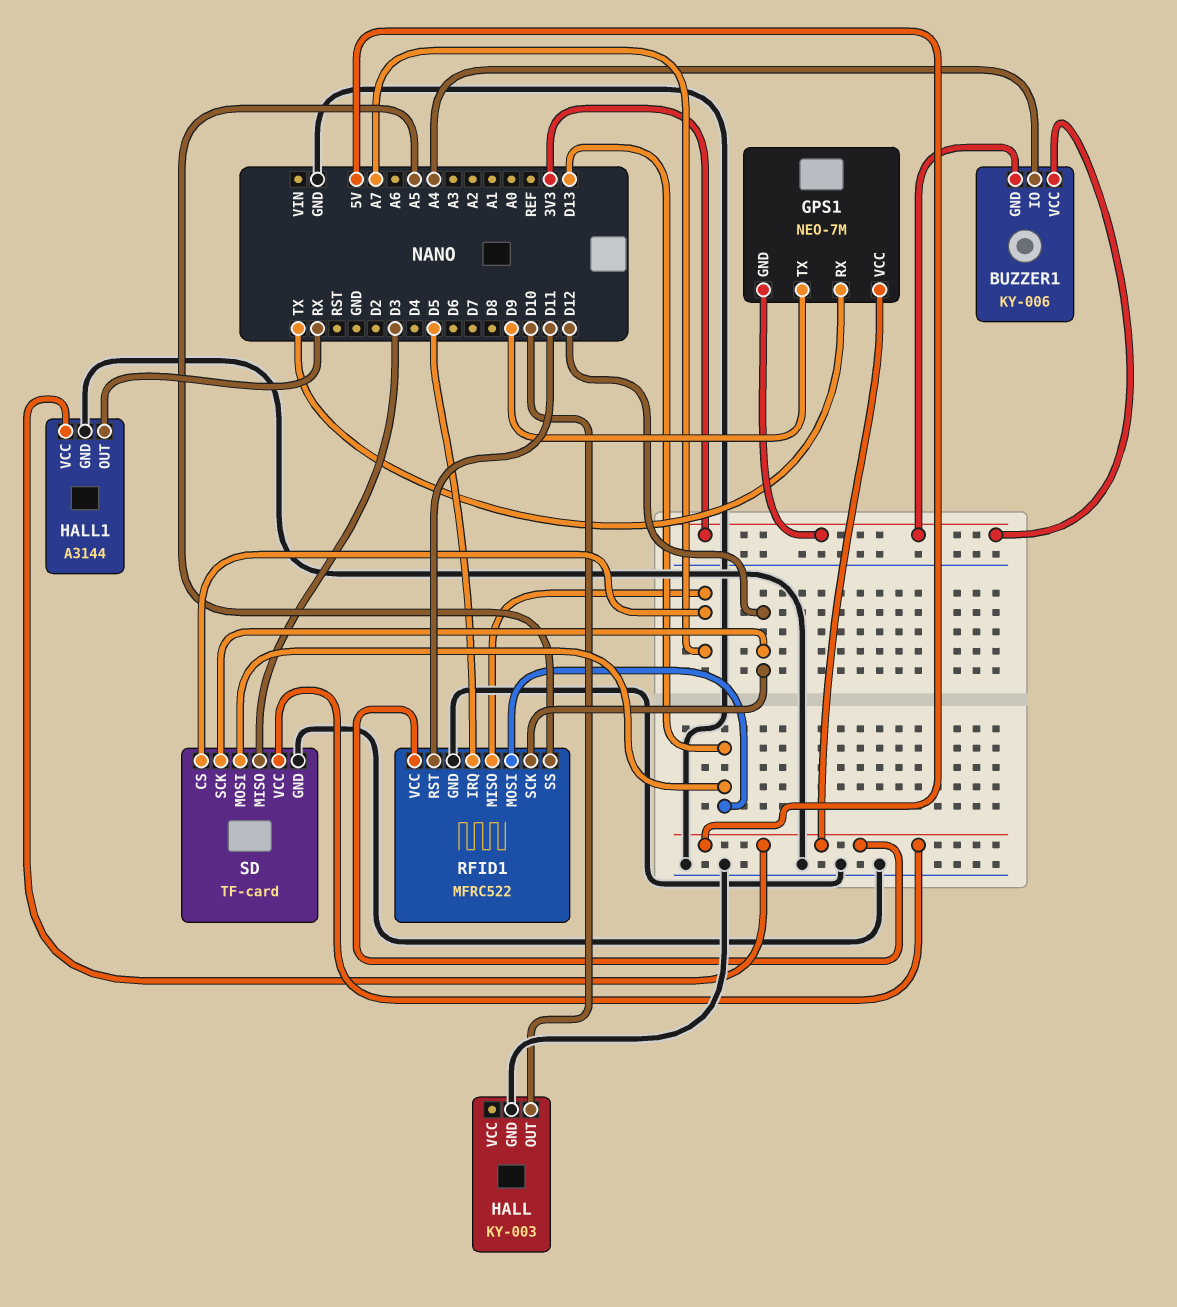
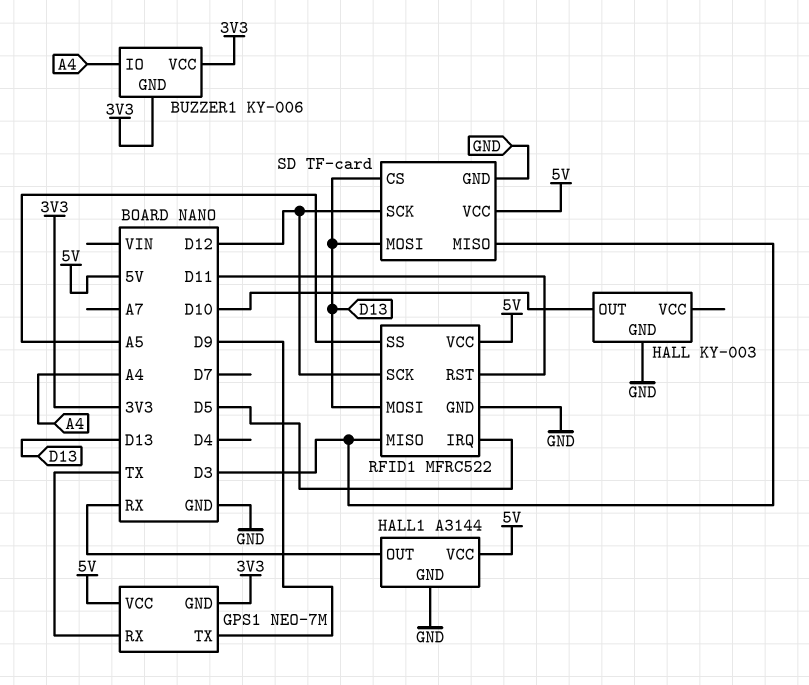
RFID1 pin MISO: A7 -> D3
SD pin CS: A7 -> D13

